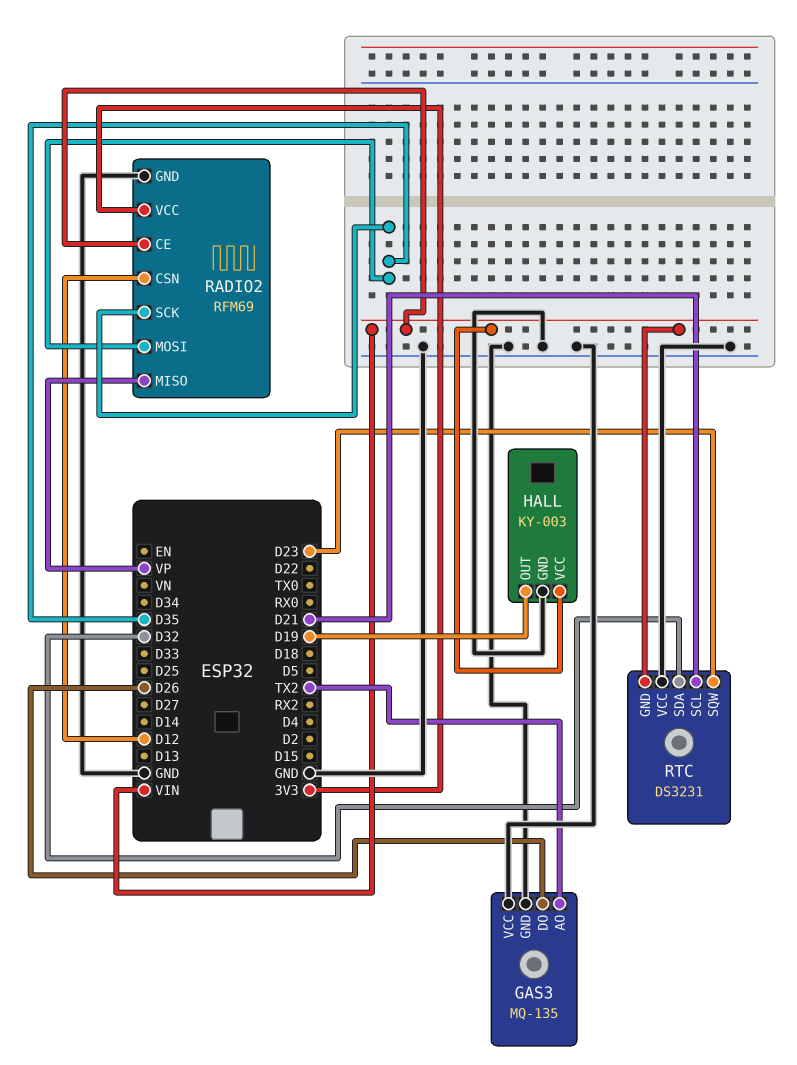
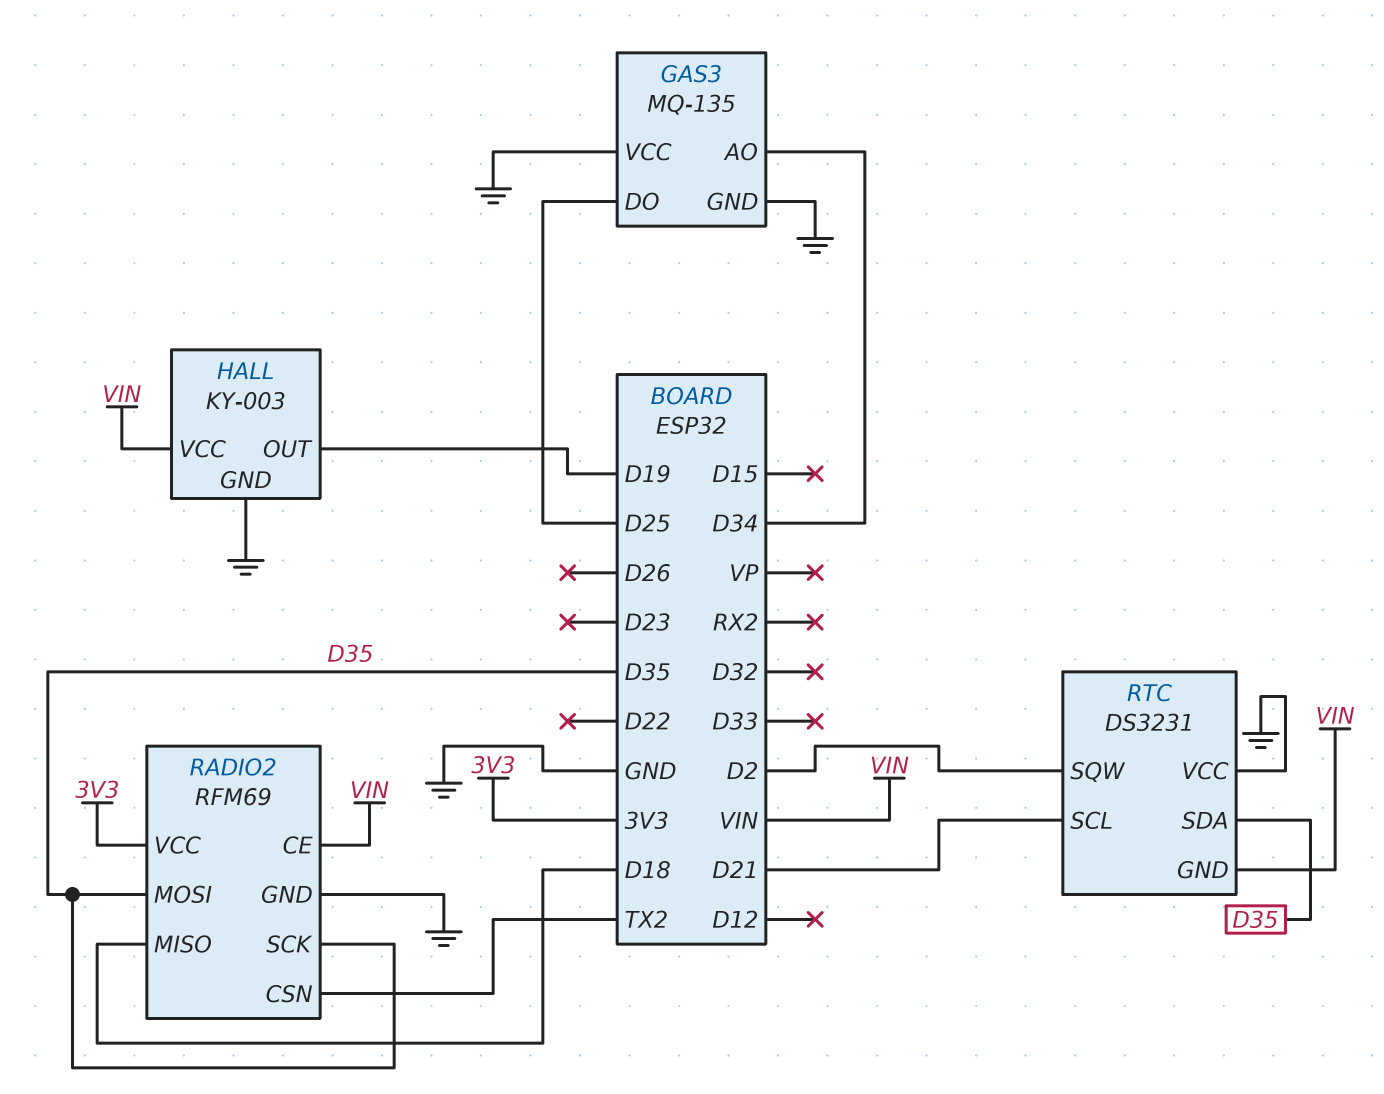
GAS3 pin AO: TX2 -> D34
GAS3 pin DO: D26 -> D25
RADIO2 pin CSN: D12 -> TX2
RADIO2 pin MISO: VP -> D18
RTC pin SDA: D32 -> D35
RTC pin SQW: D23 -> D2

